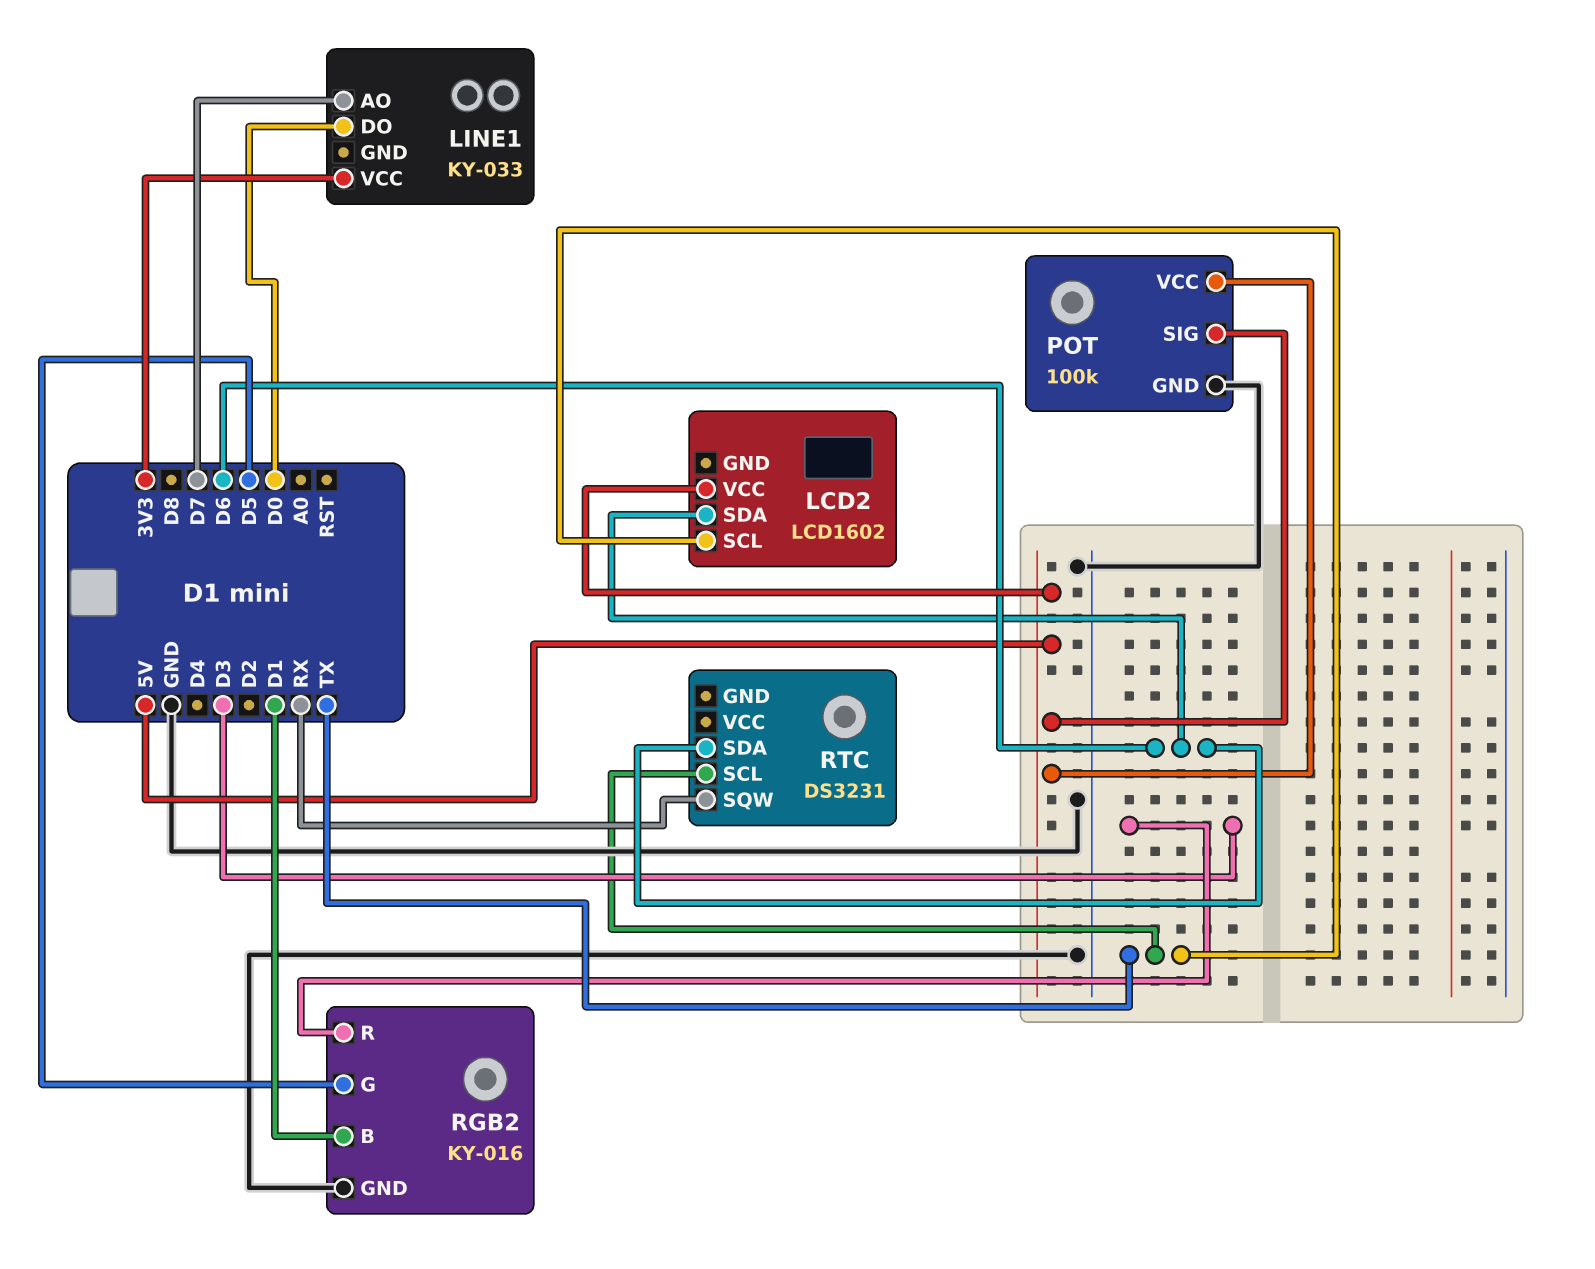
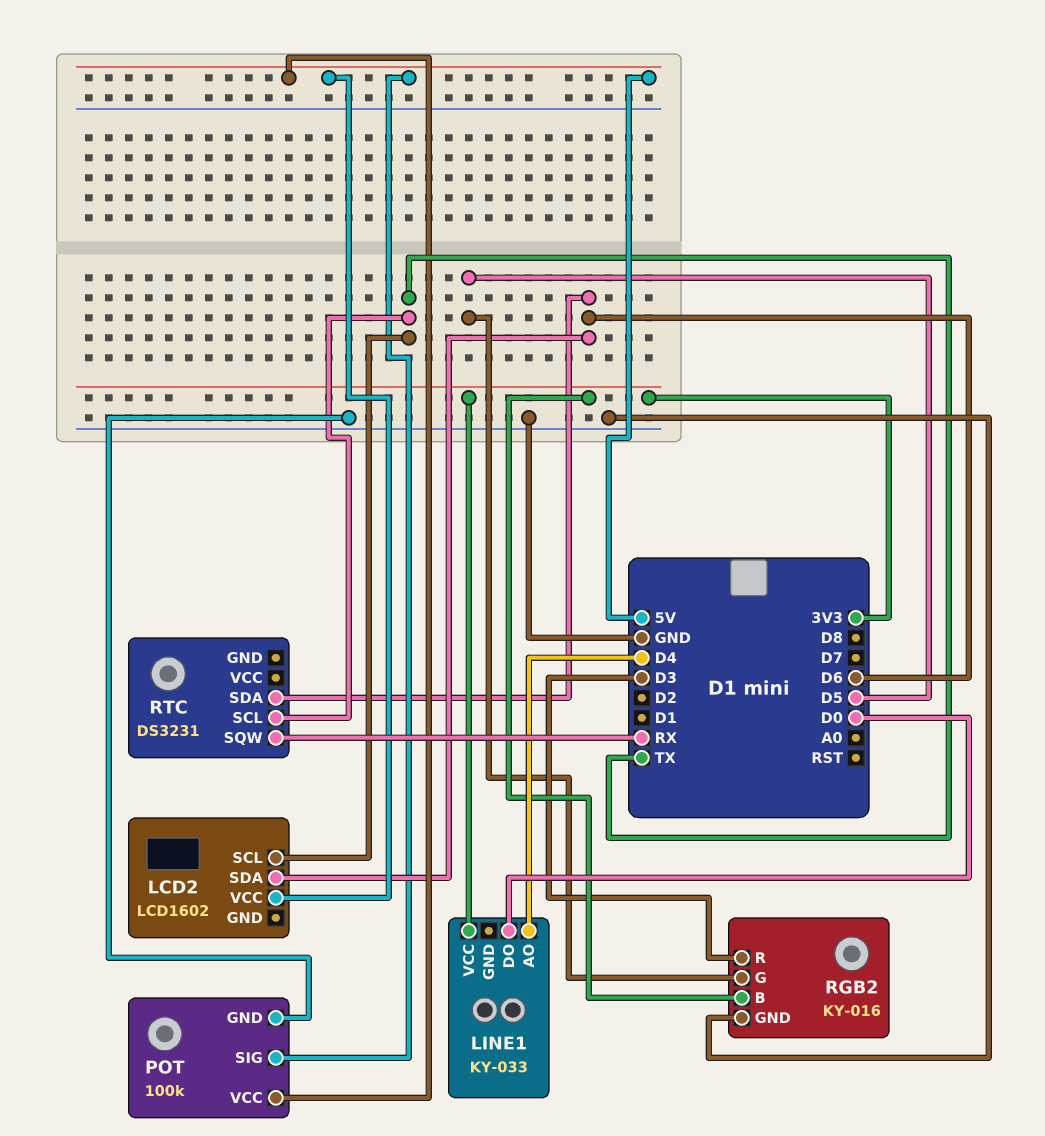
LINE1 pin AO: D7 -> D4
RGB2 pin B: D1 -> 3V3

